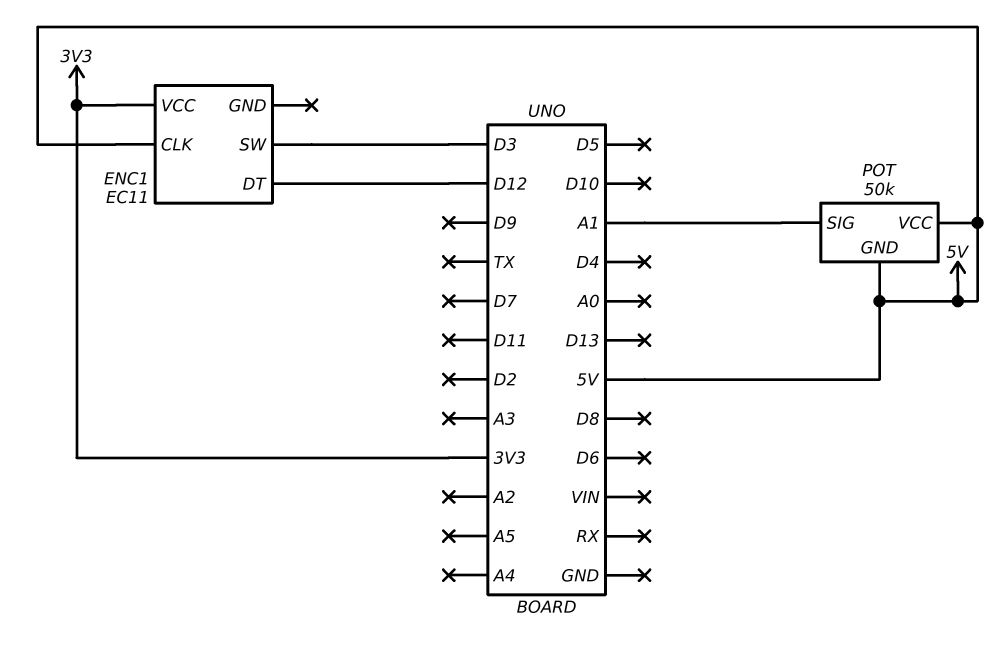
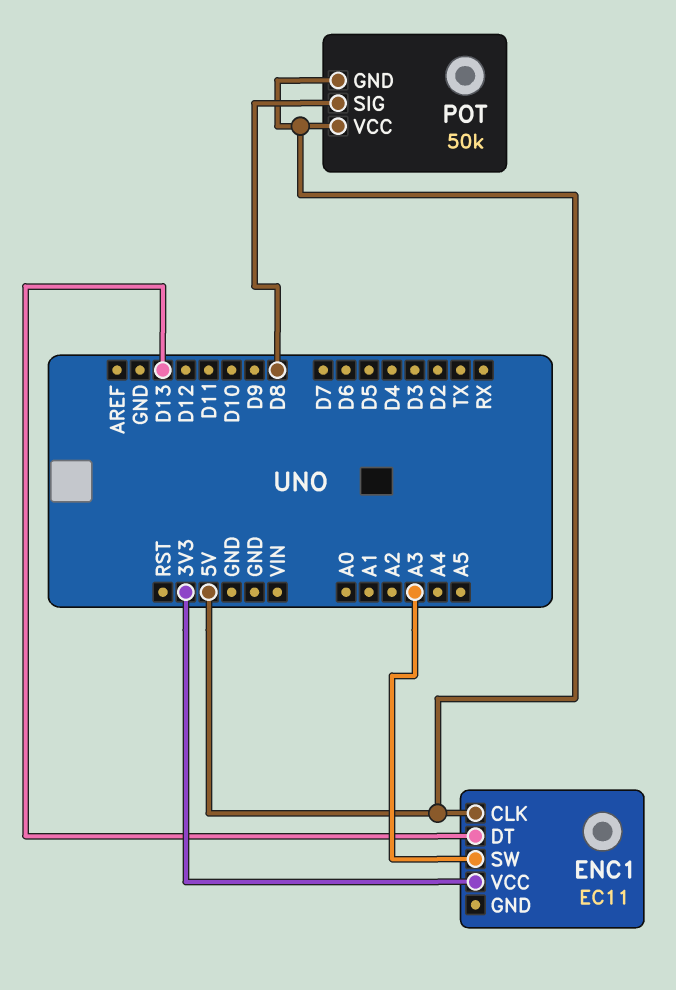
ENC1 pin DT: D12 -> D13
ENC1 pin SW: D3 -> A3
POT pin SIG: A1 -> D8

